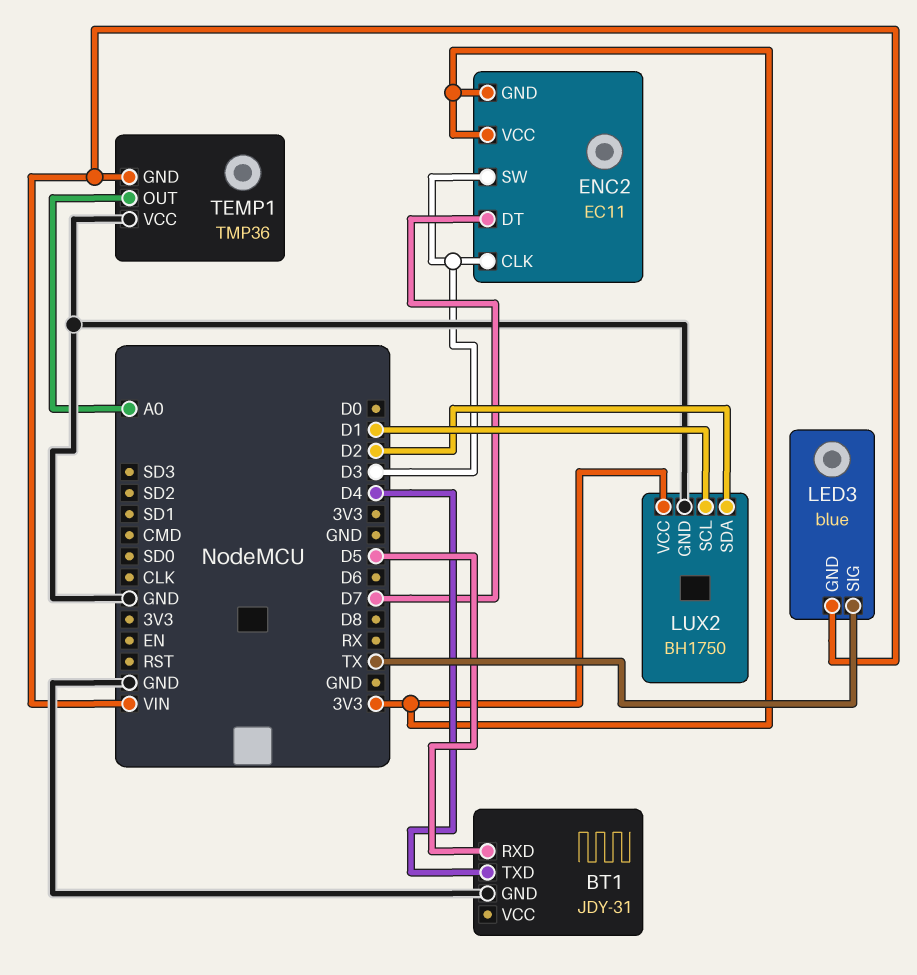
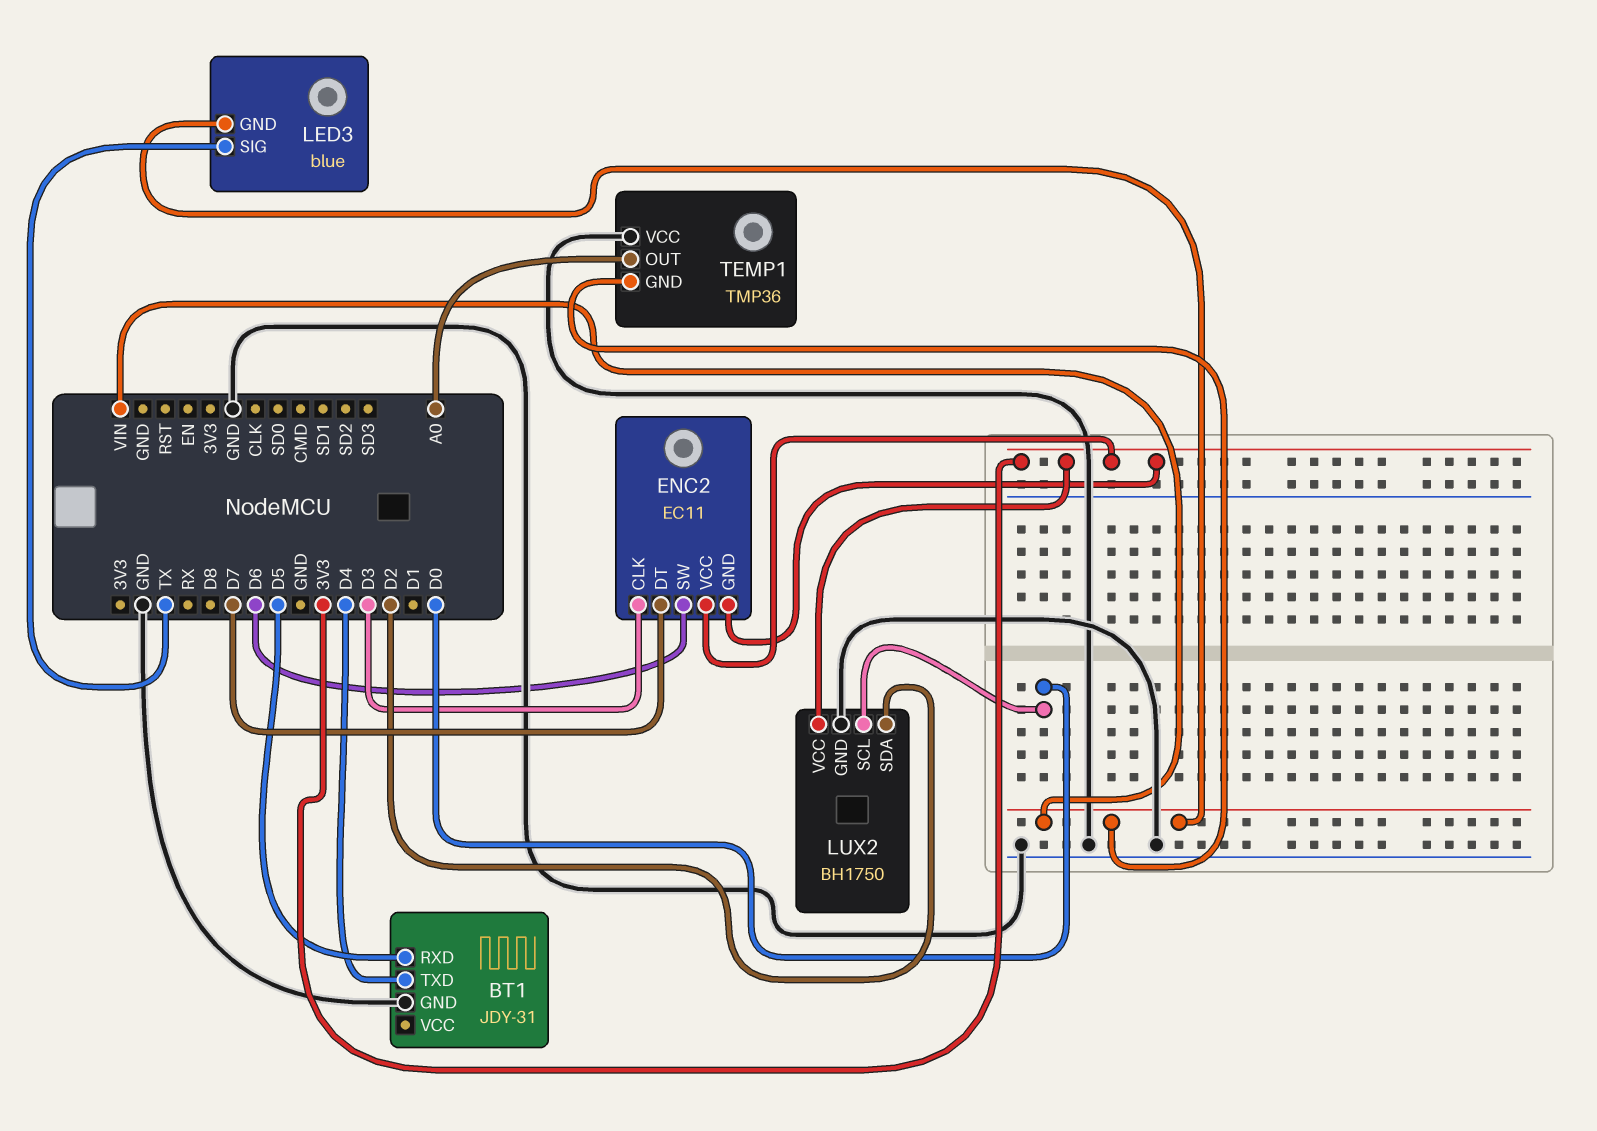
ENC2 pin SW: D3 -> D6
LUX2 pin SCL: D1 -> D0

